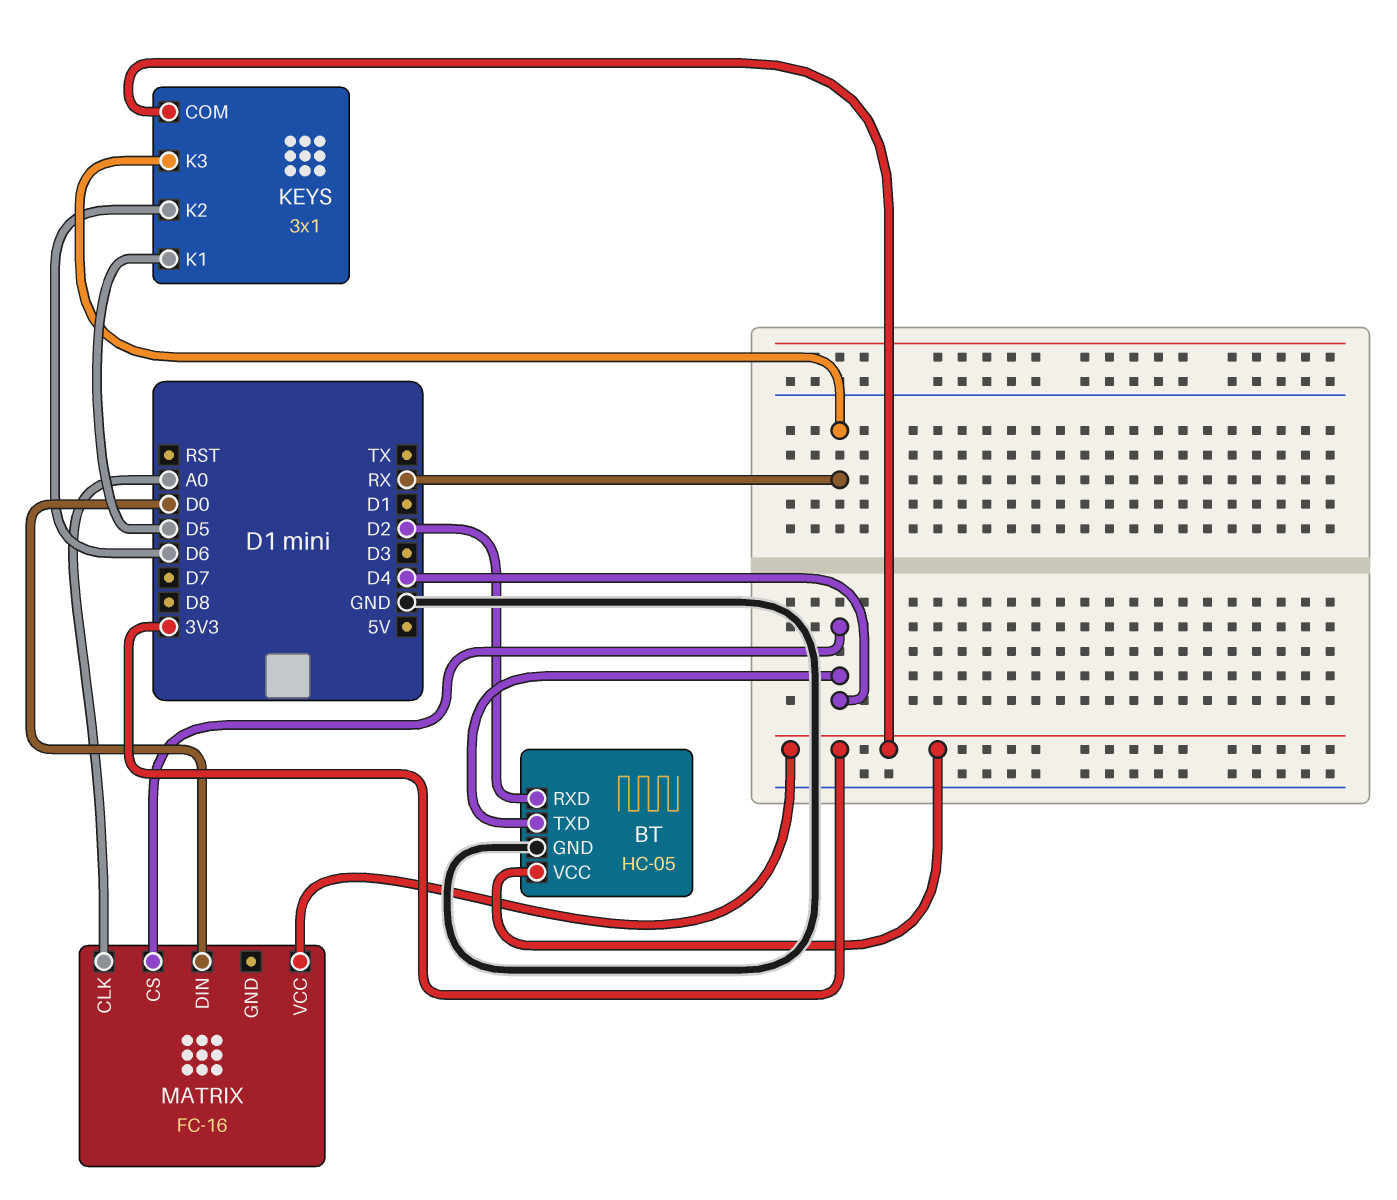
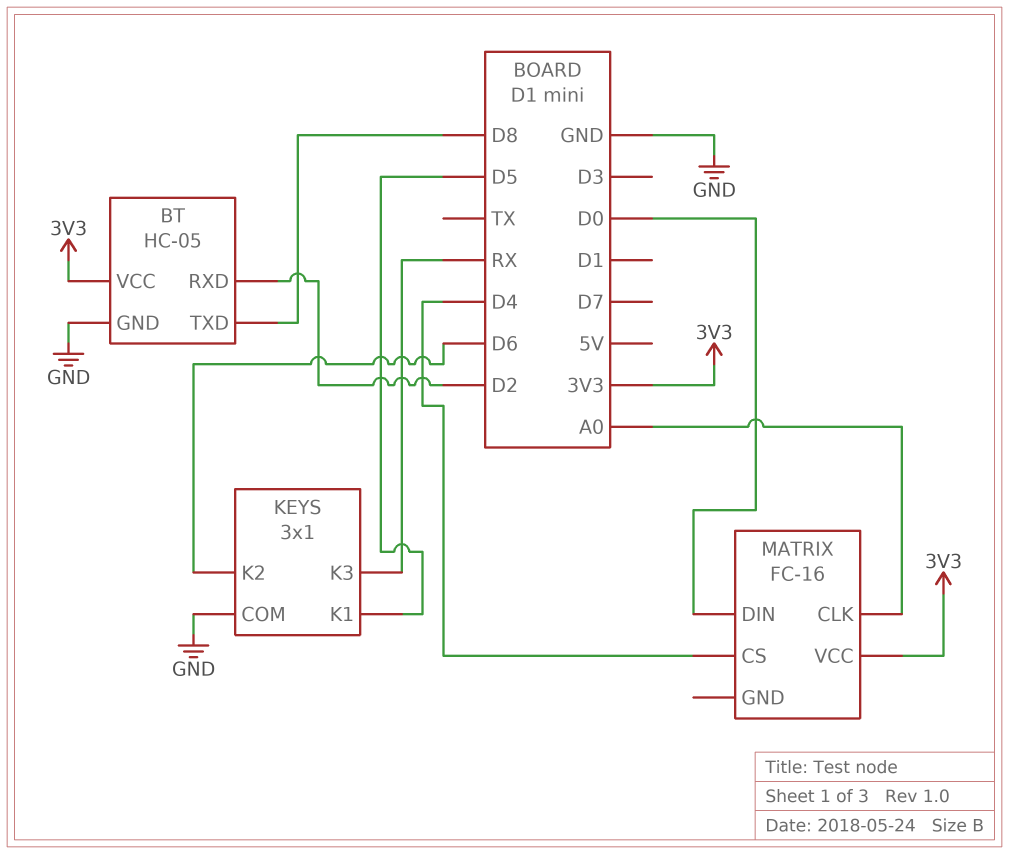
BT pin TXD: D4 -> D8
KEYS pin COM: 3V3 -> GND

